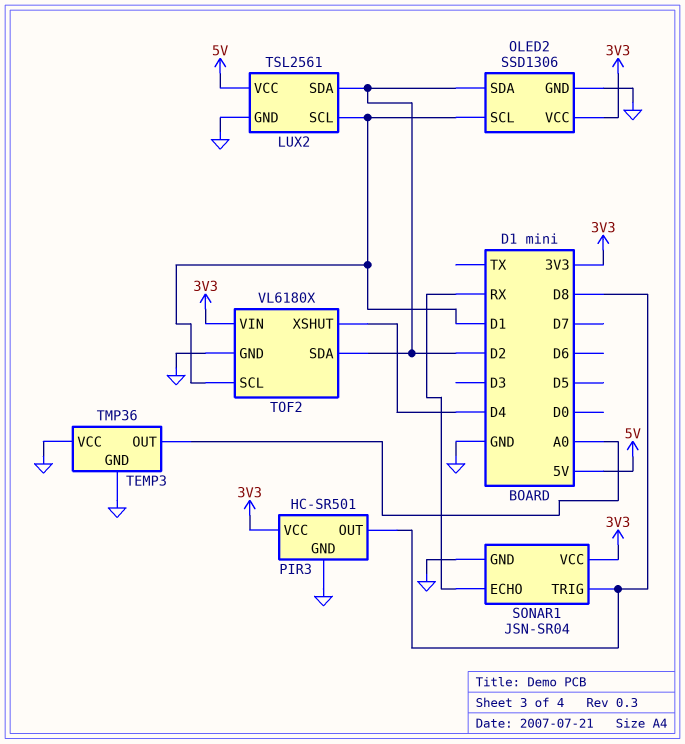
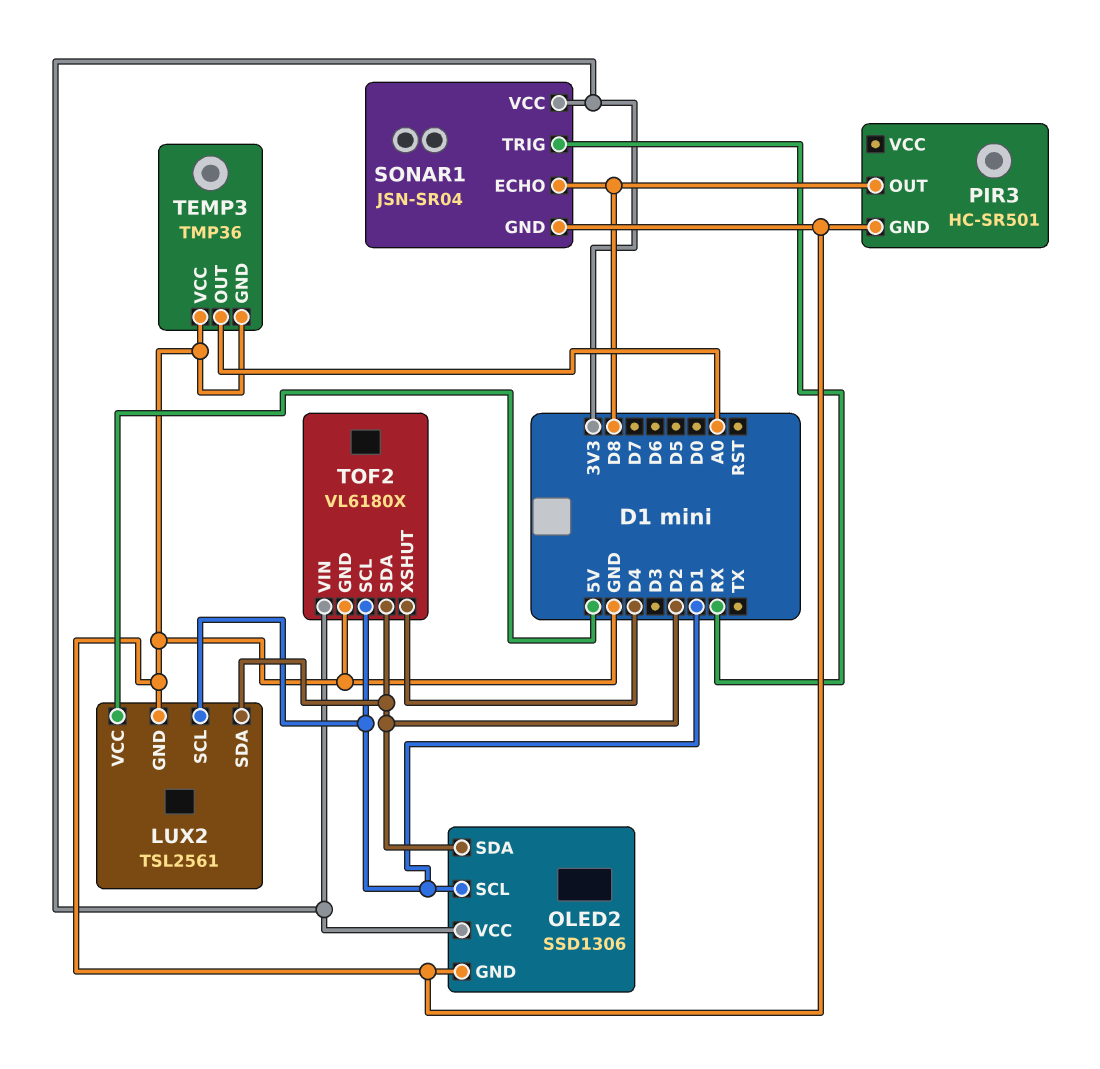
PIR3 pin VCC: 3V3 -> none
SONAR1 pin ECHO: RX -> D8
SONAR1 pin TRIG: D8 -> RX

